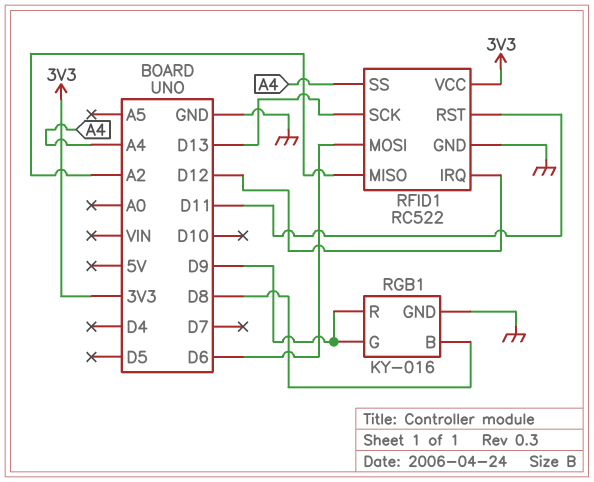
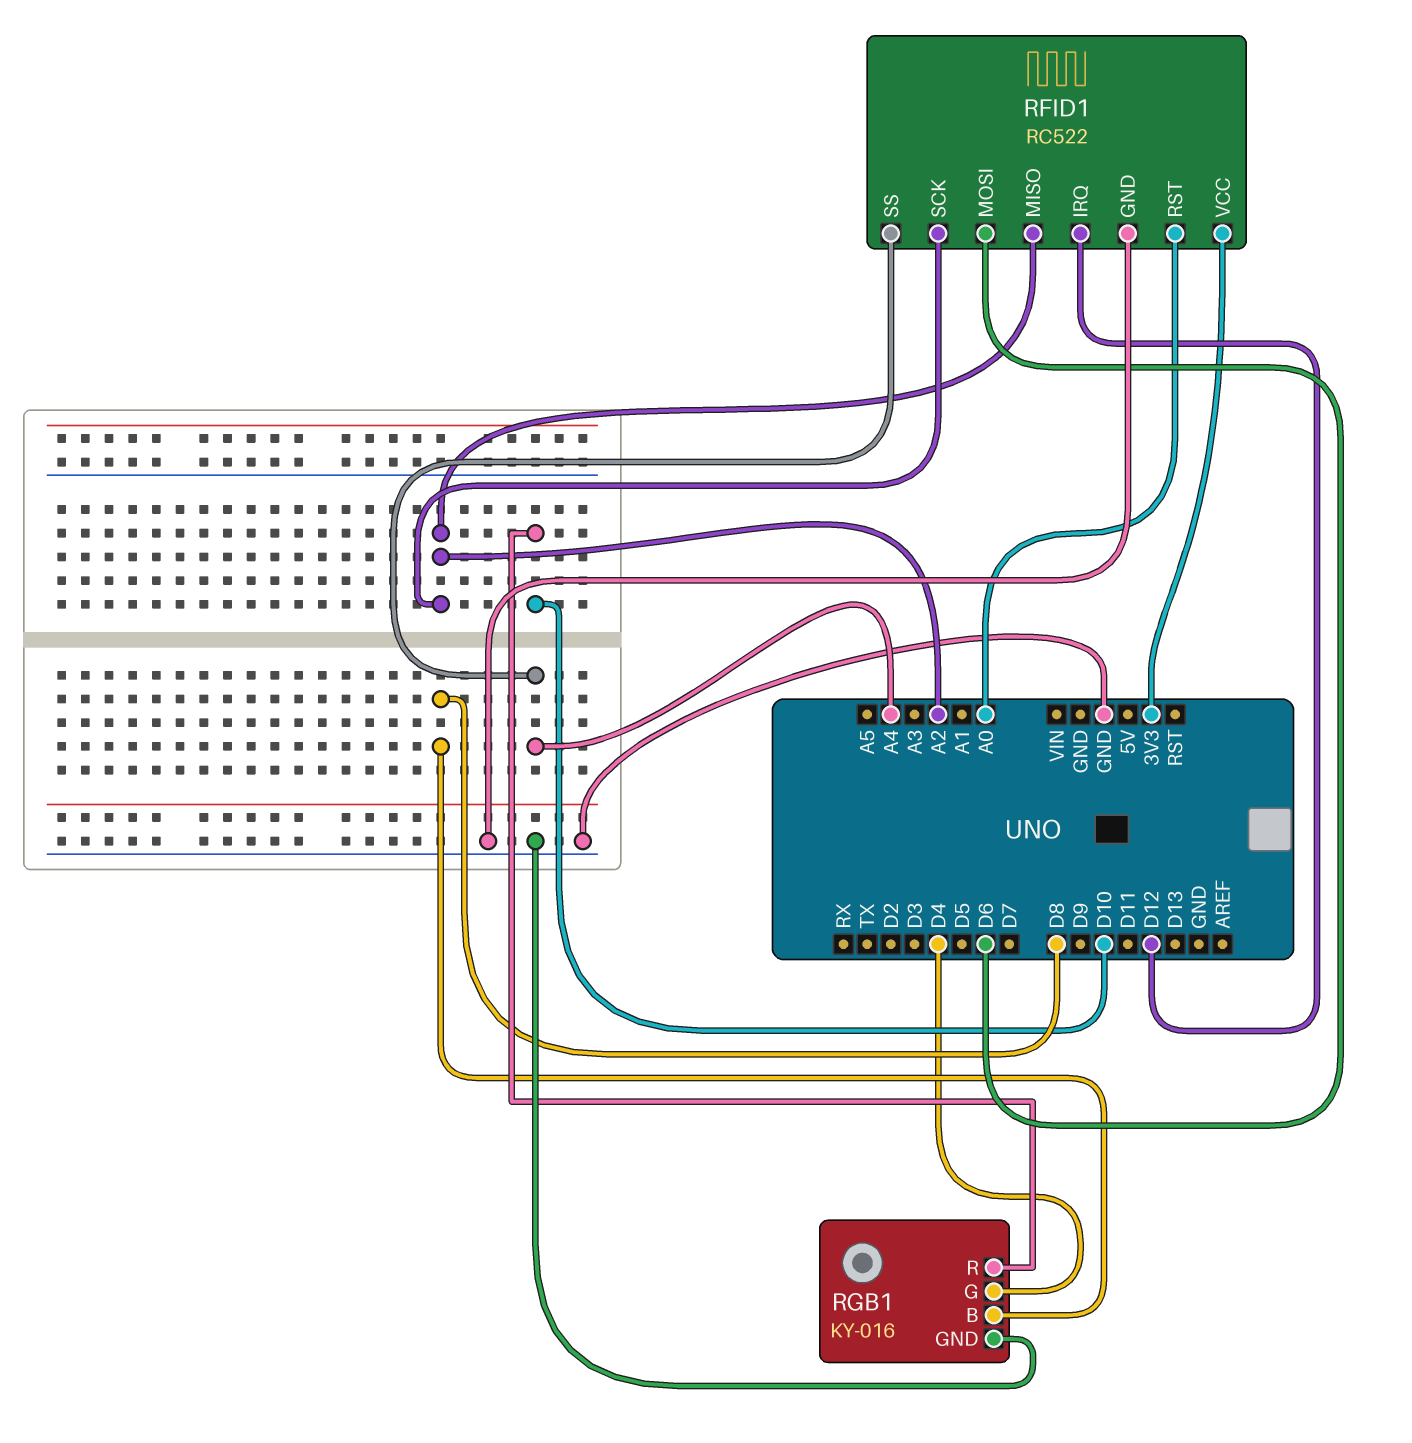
RFID1 pin RST: D11 -> A0
RFID1 pin SCK: D13 -> A2
RGB1 pin G: D9 -> D4
RGB1 pin R: D9 -> D10

